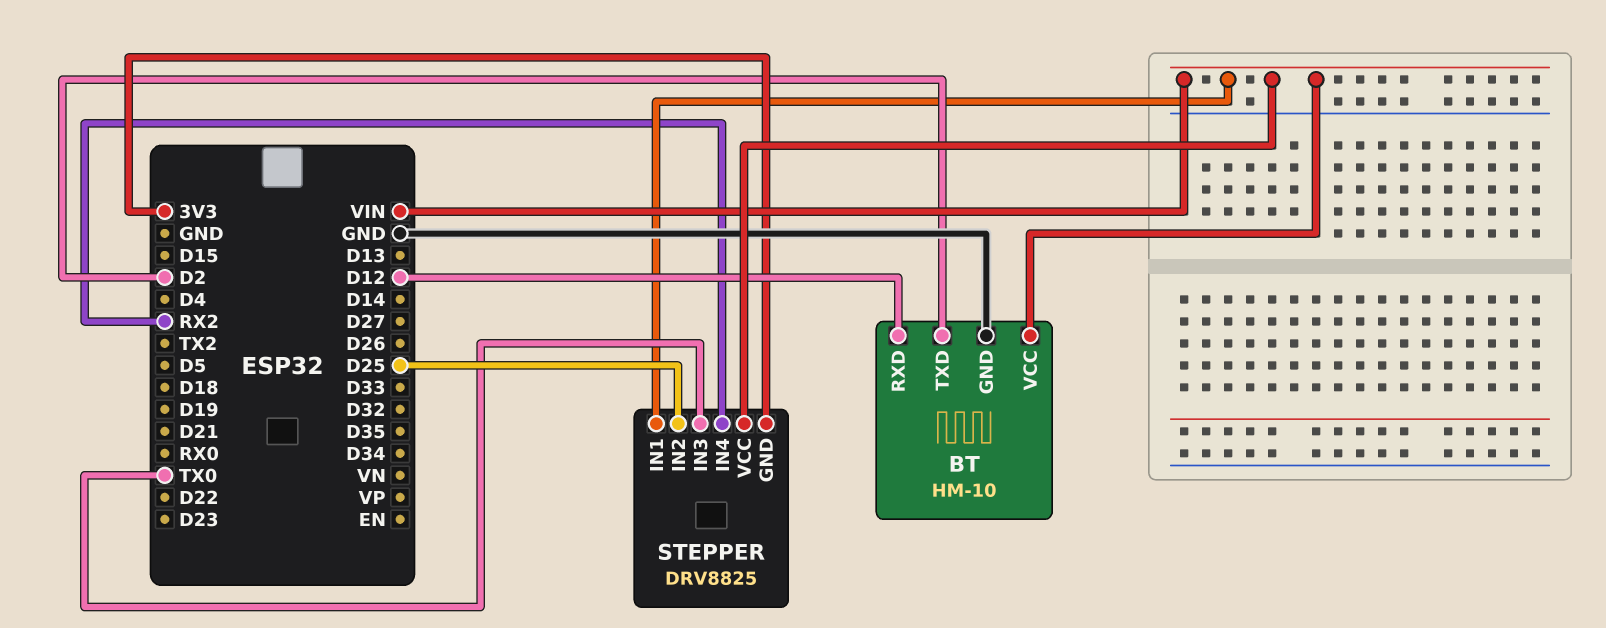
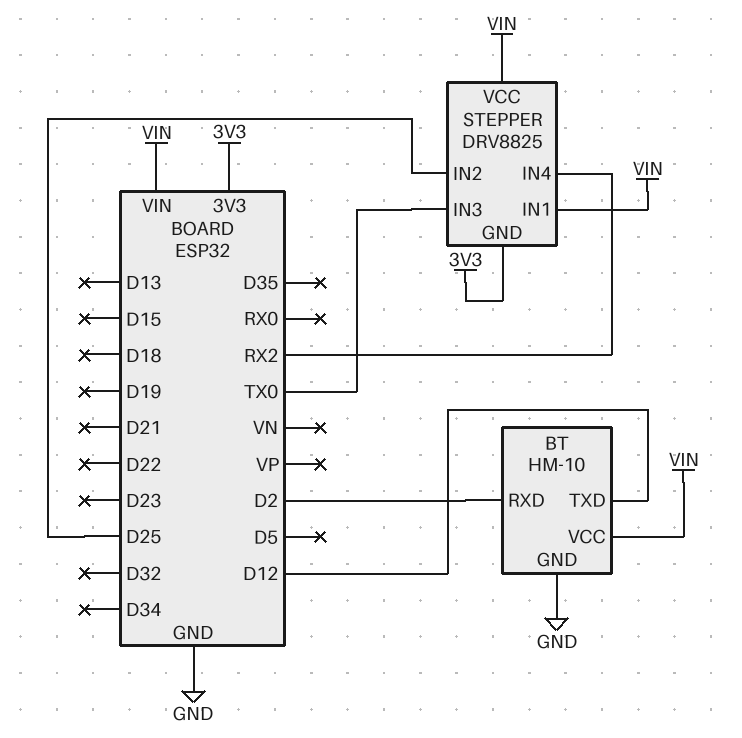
BT pin RXD: D12 -> D2
BT pin TXD: D2 -> D12

